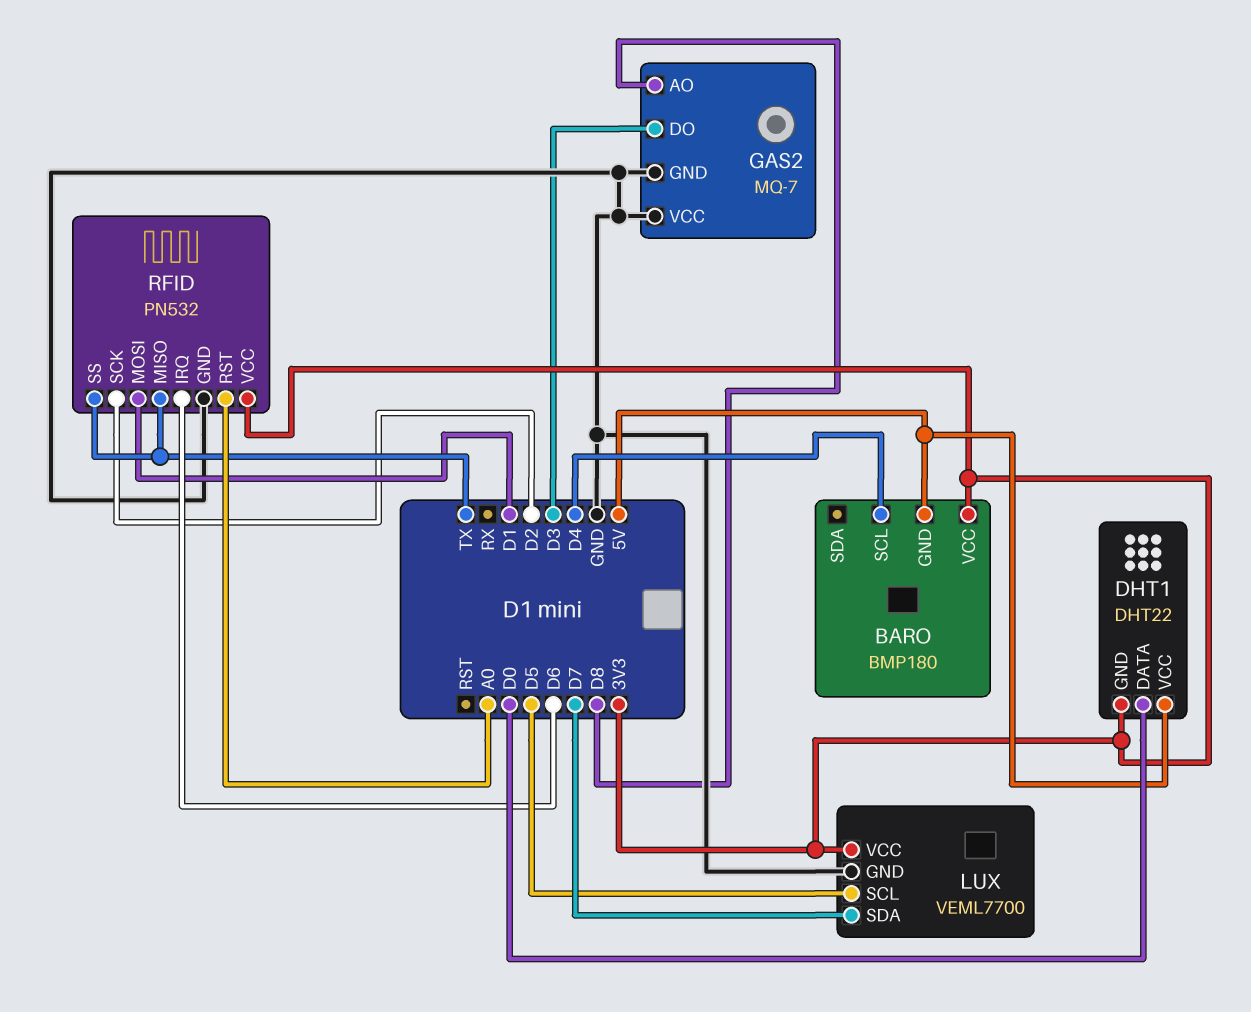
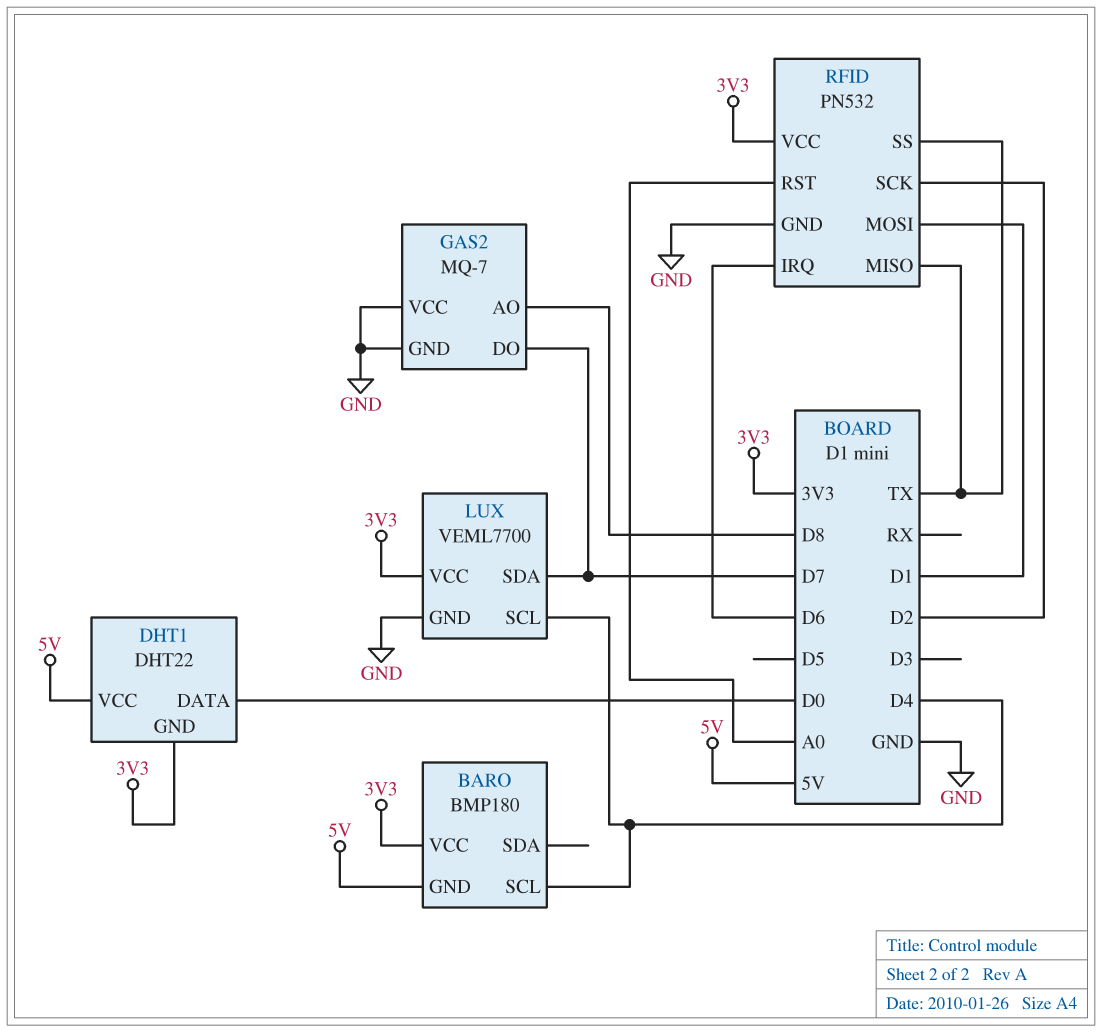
GAS2 pin DO: D3 -> D7
LUX pin SCL: D5 -> D4

